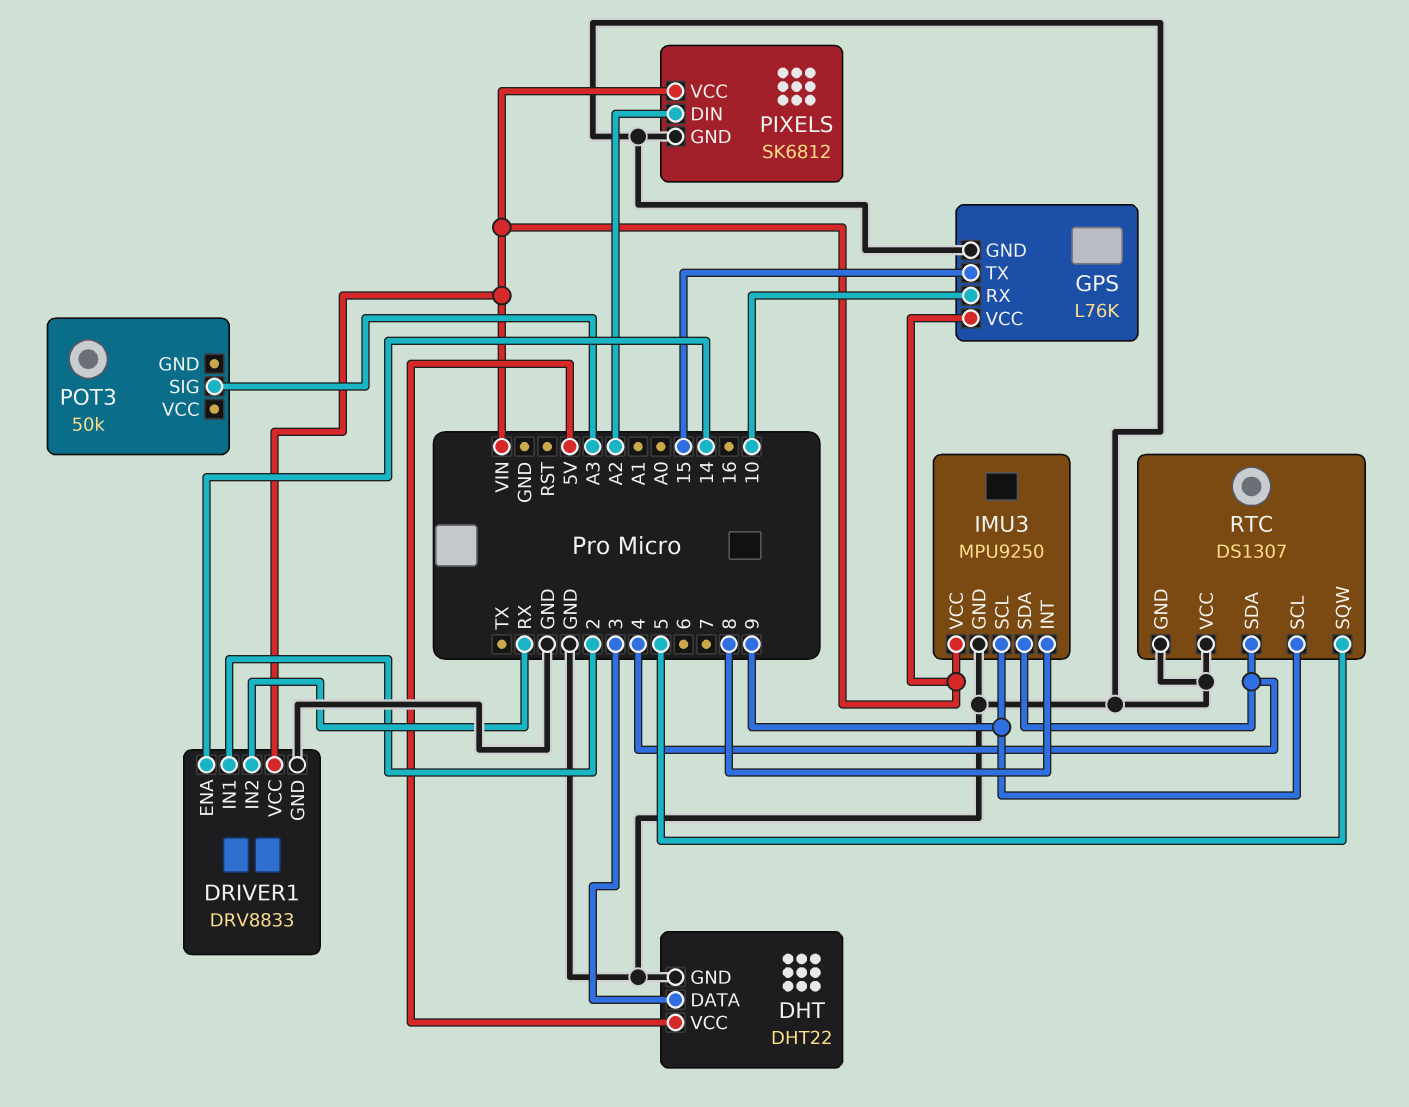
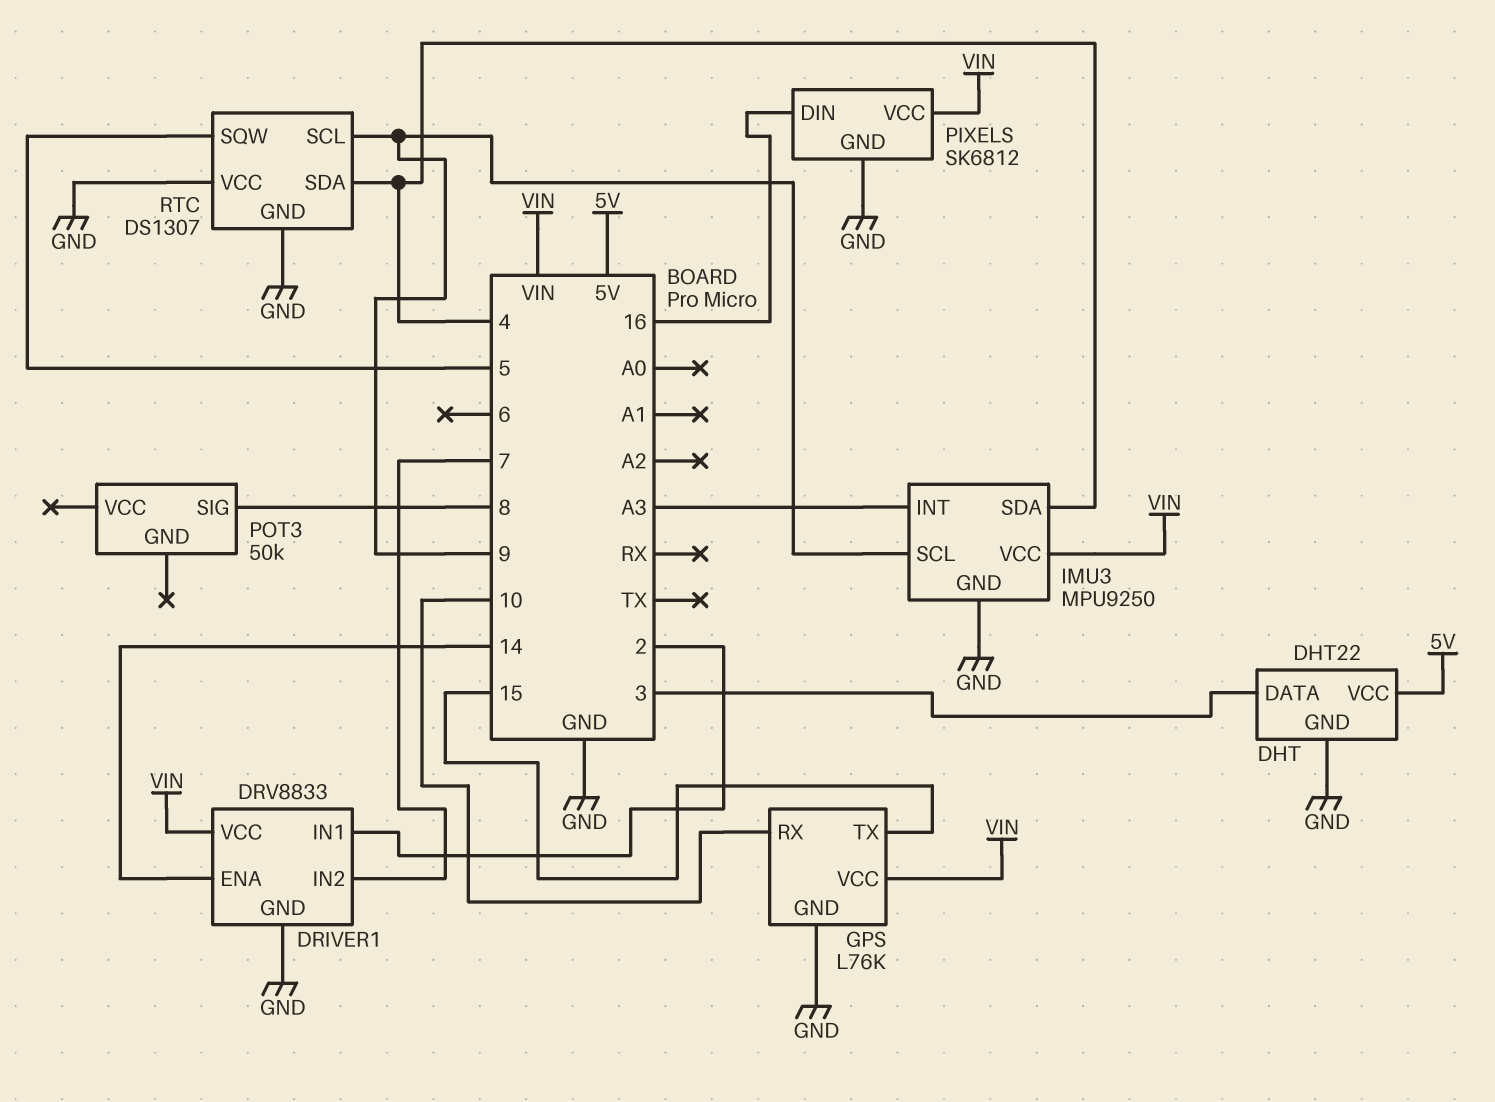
DRIVER1 pin IN2: RX -> 7
IMU3 pin INT: 8 -> A3
PIXELS pin DIN: A2 -> 16
POT3 pin SIG: A3 -> 8

